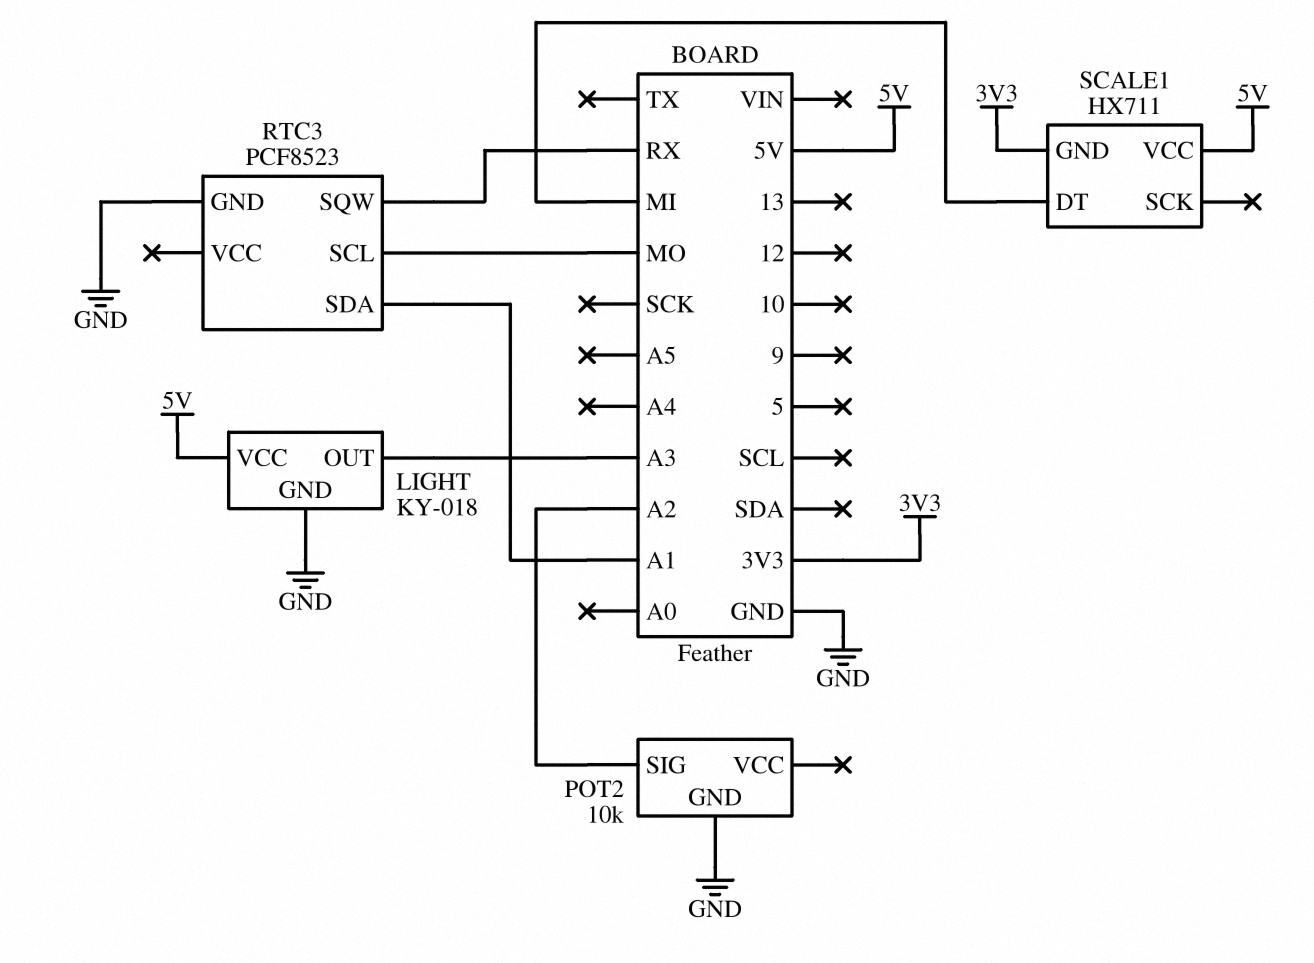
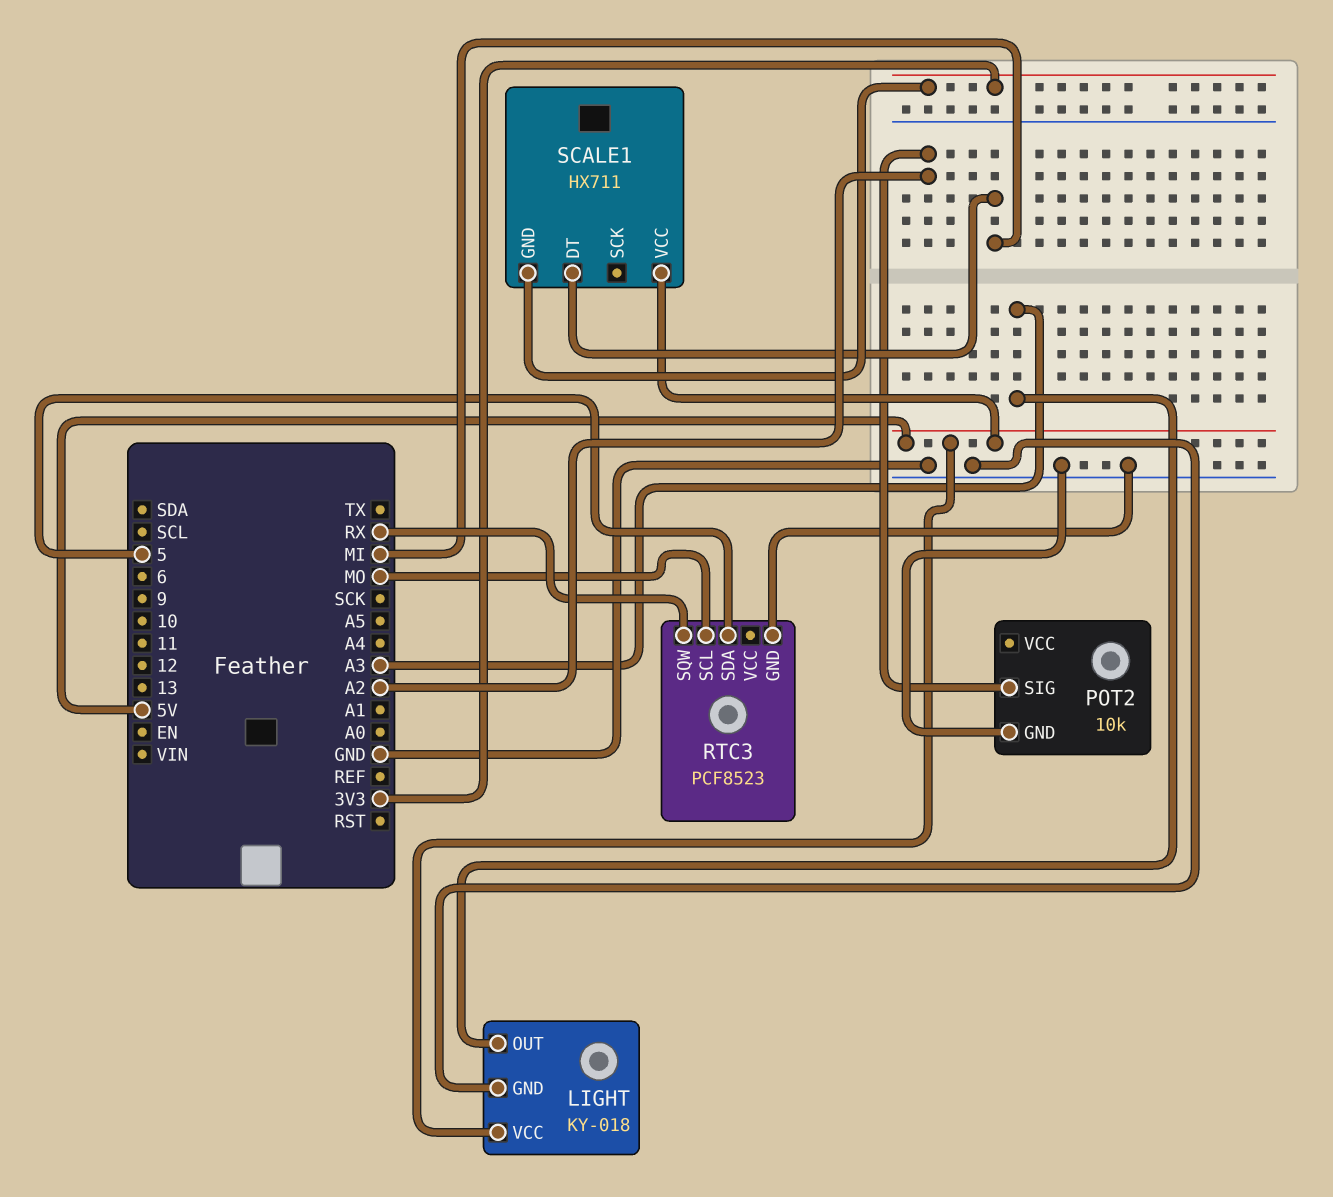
RTC3 pin SDA: A1 -> 5

